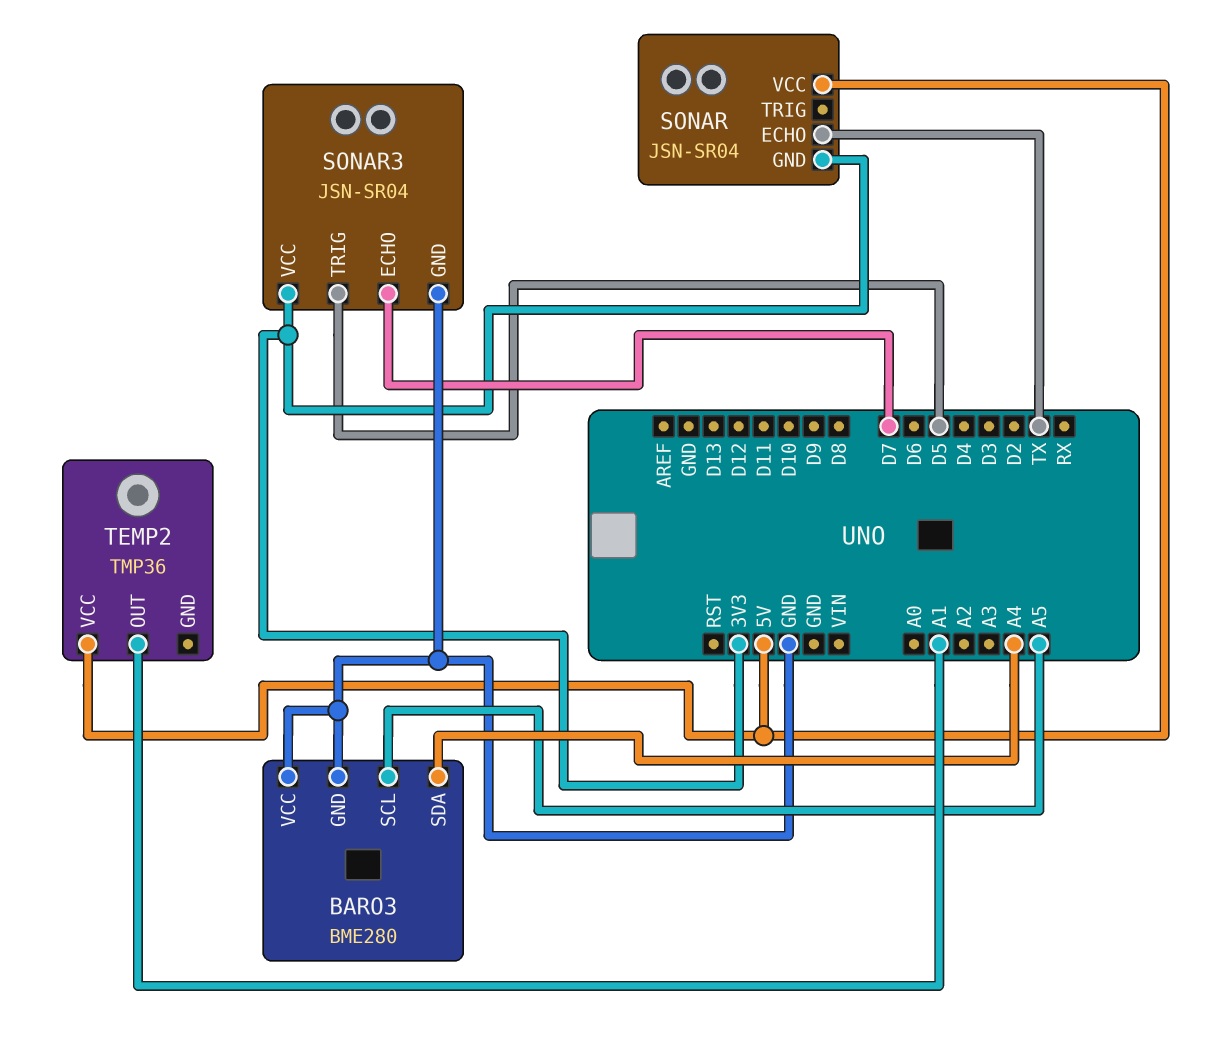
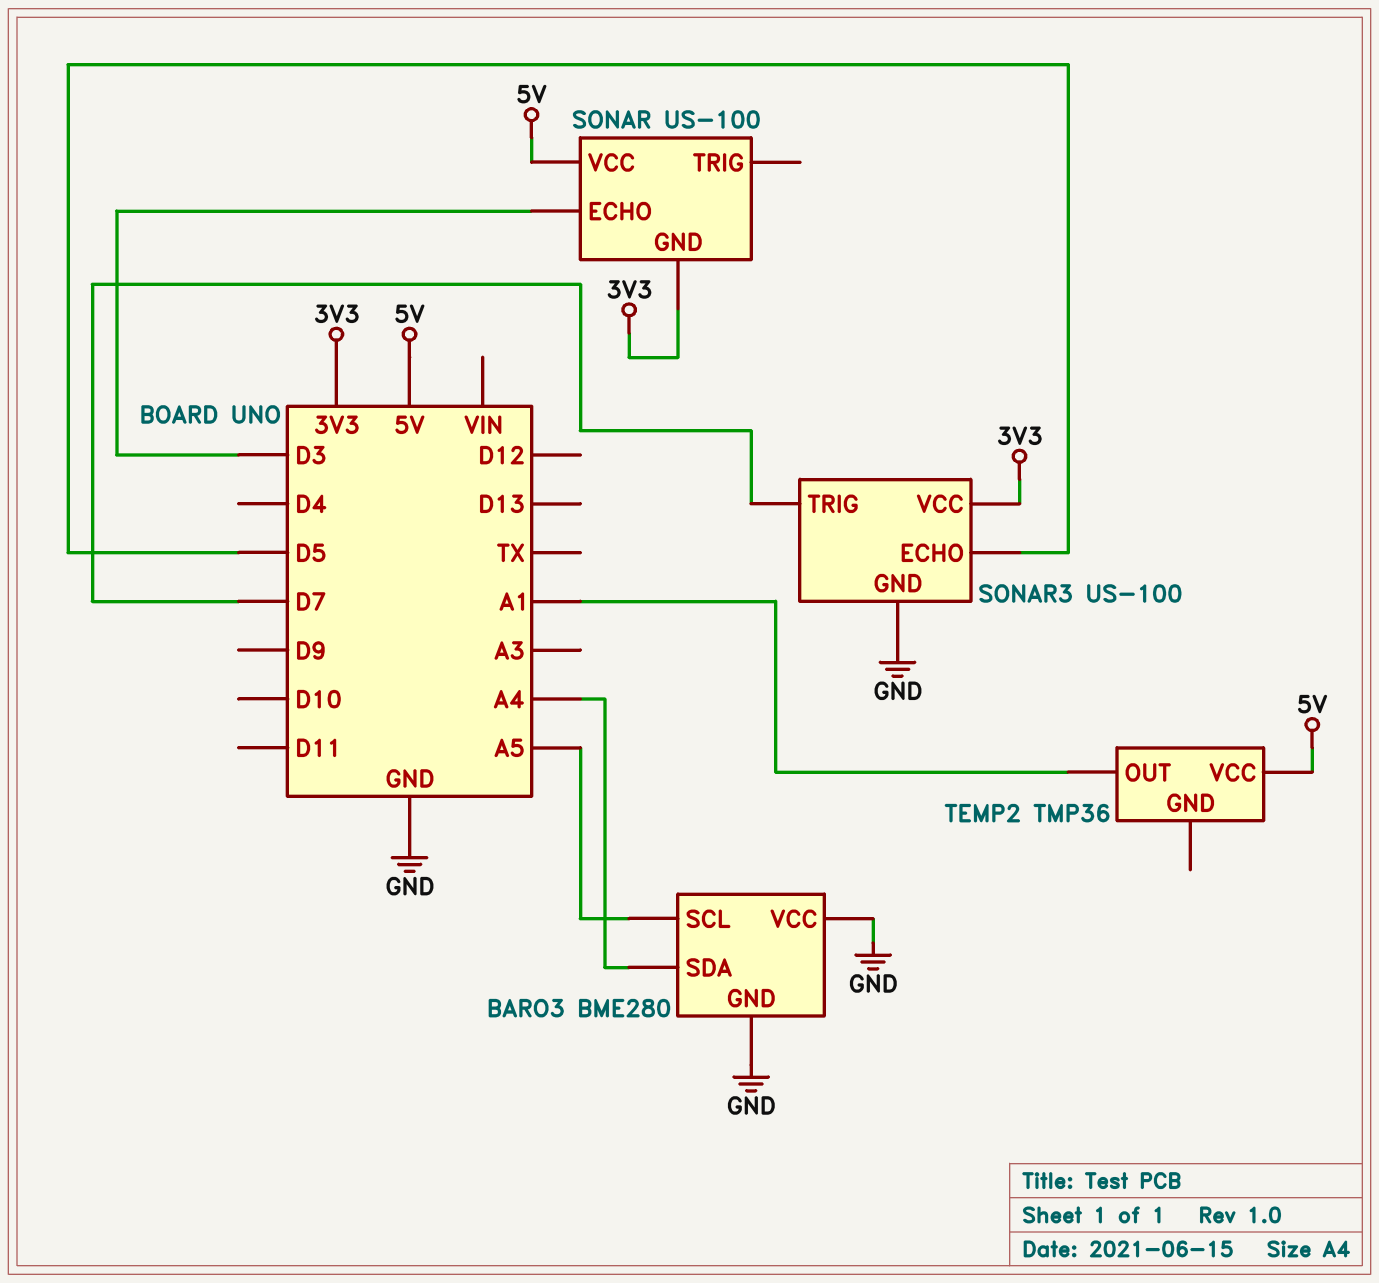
SONAR: JSN-SR04 -> US-100
SONAR pin ECHO: TX -> D3
SONAR3: JSN-SR04 -> US-100
SONAR3 pin ECHO: D7 -> D5
SONAR3 pin TRIG: D5 -> D7

